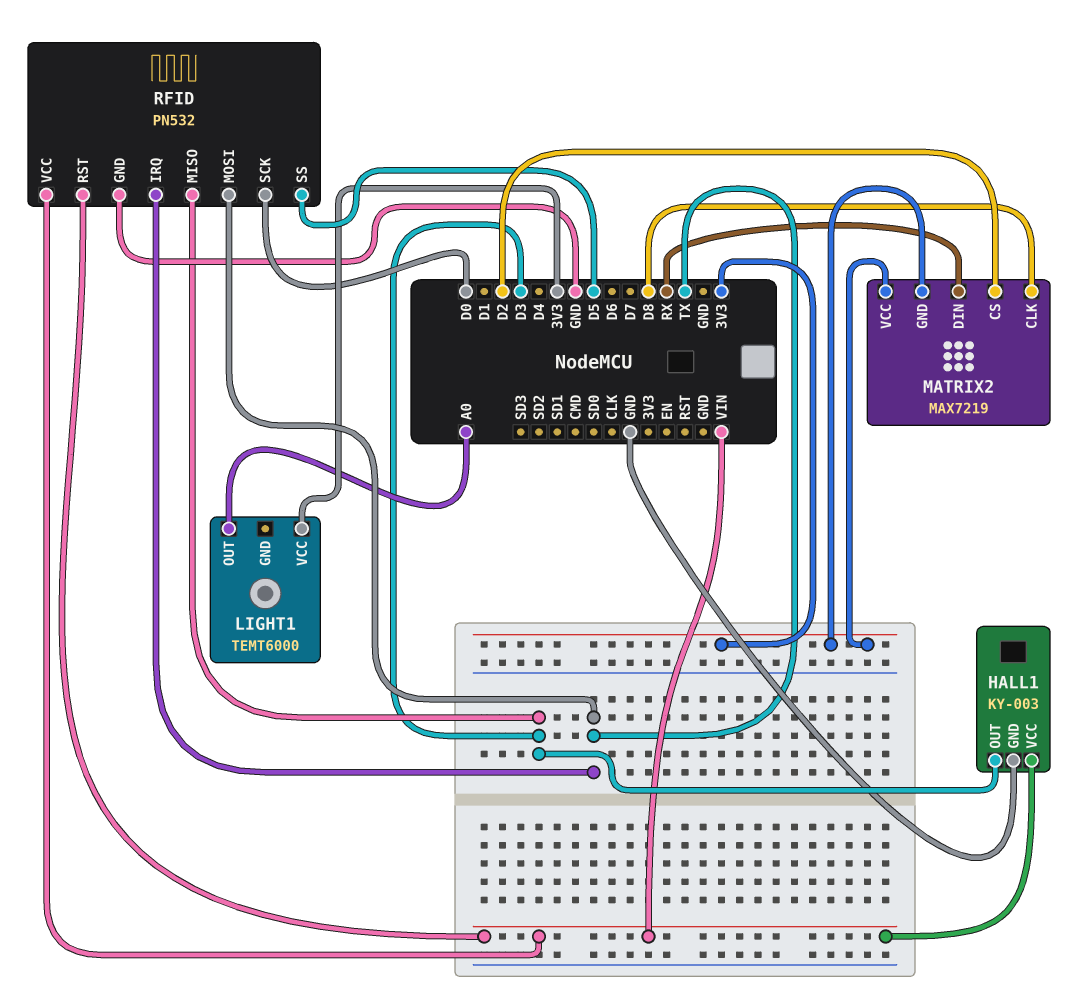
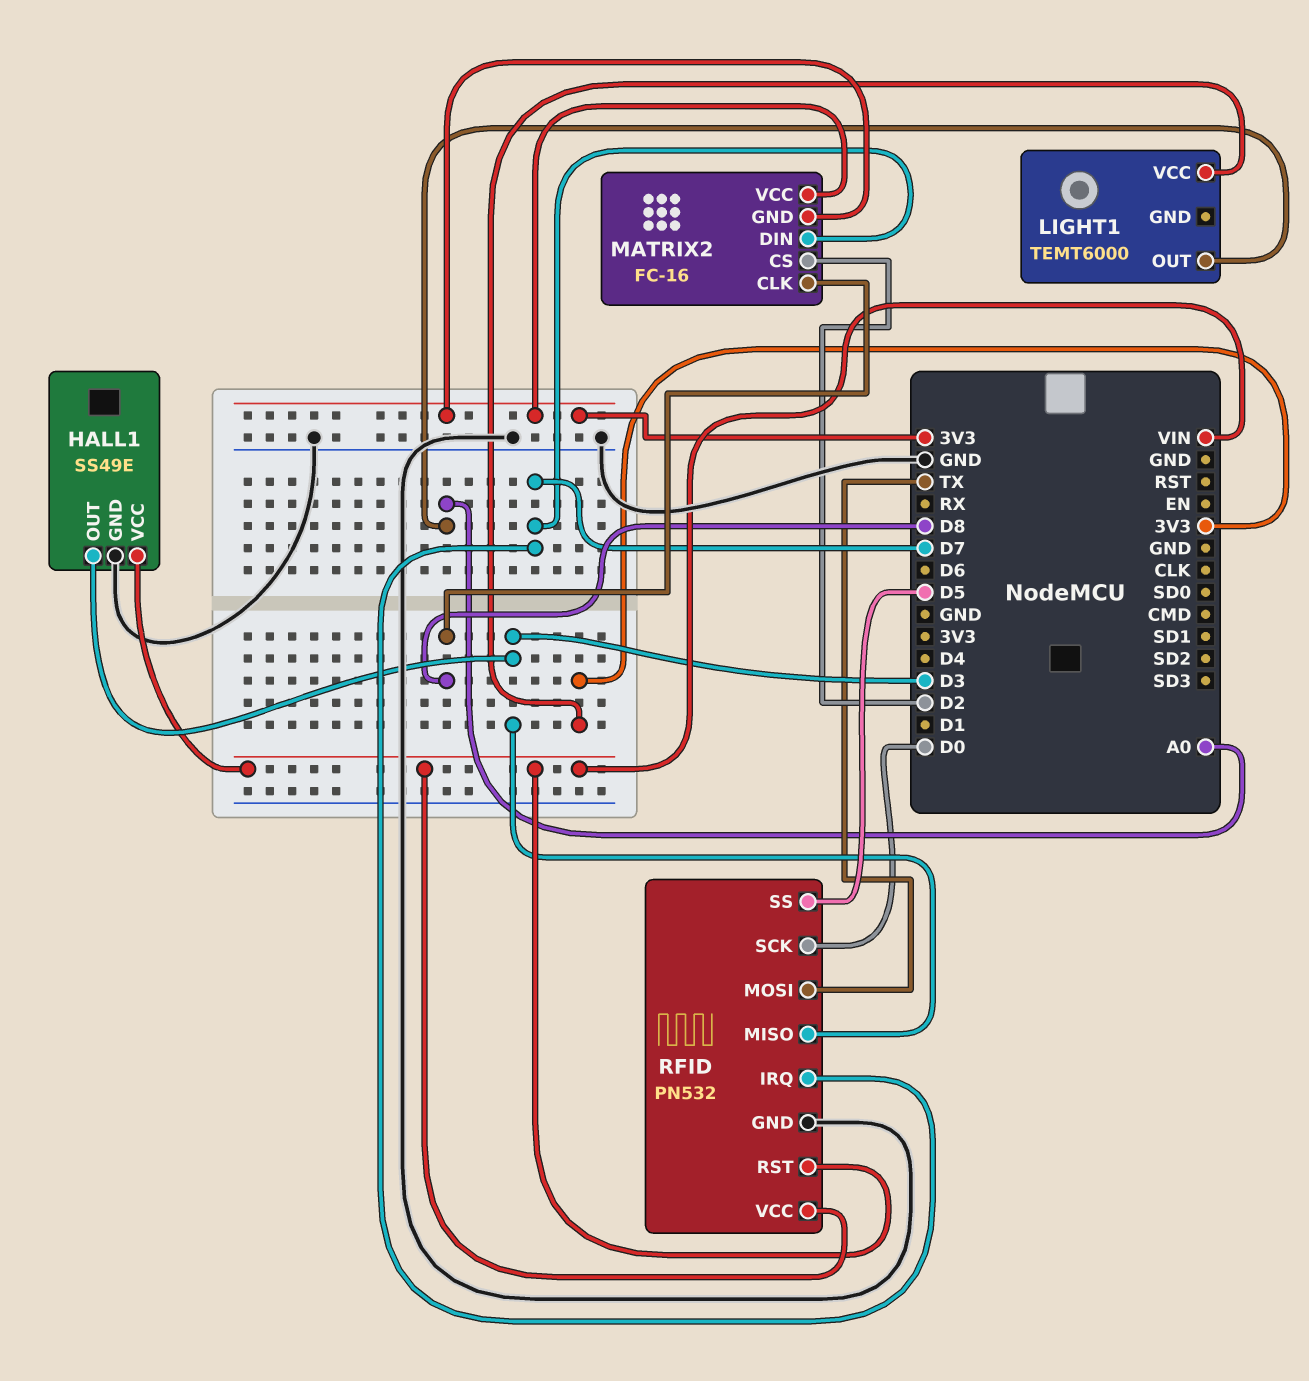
HALL1: KY-003 -> SS49E
MATRIX2: MAX7219 -> FC-16
MATRIX2 pin DIN: RX -> D7
RFID pin IRQ: TX -> D7

